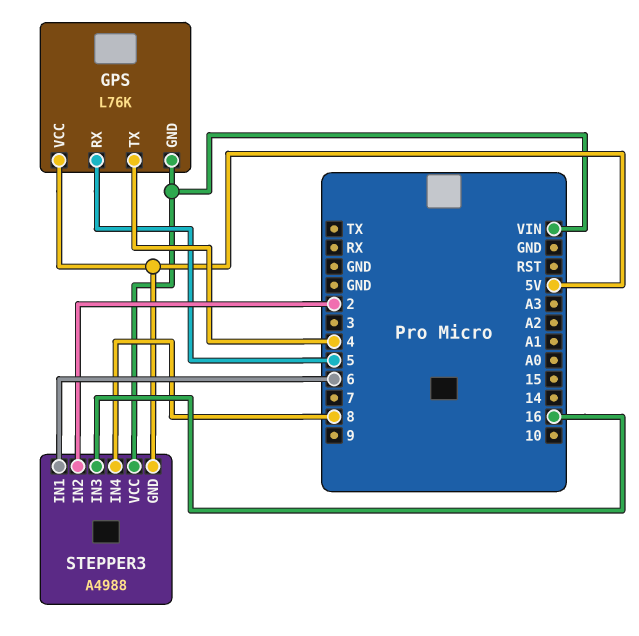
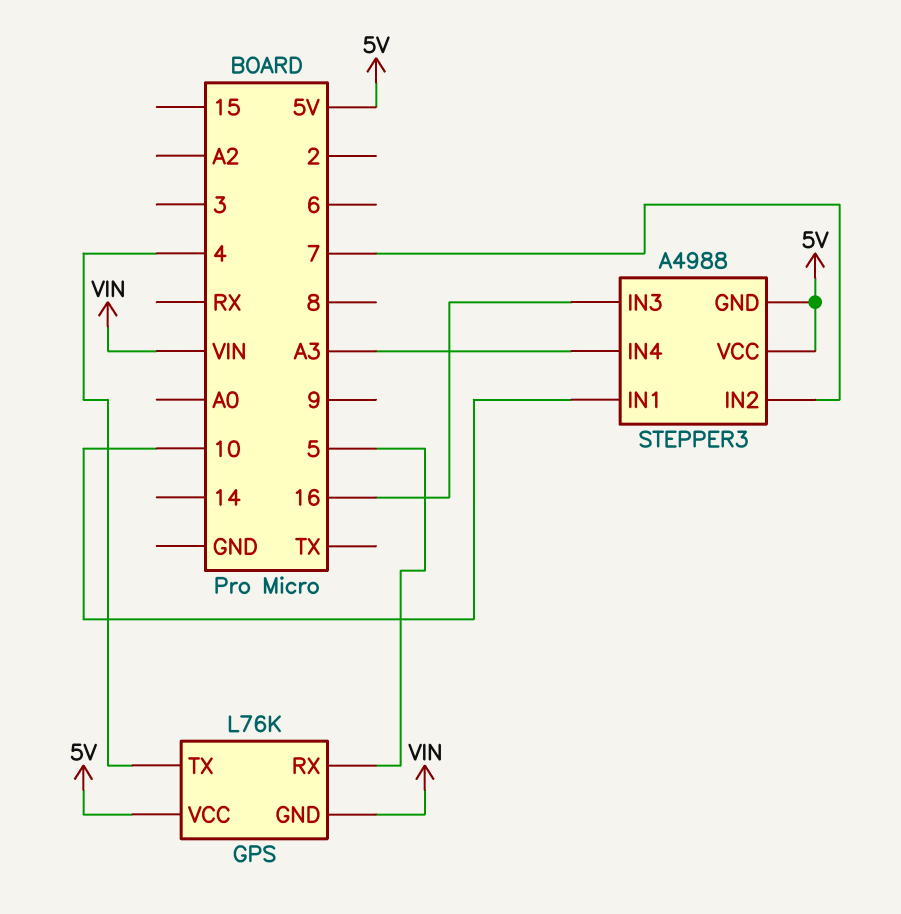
STEPPER3 pin IN1: 6 -> 10
STEPPER3 pin IN2: 2 -> 7
STEPPER3 pin IN4: 8 -> A3
STEPPER3 pin VCC: VIN -> 5V

